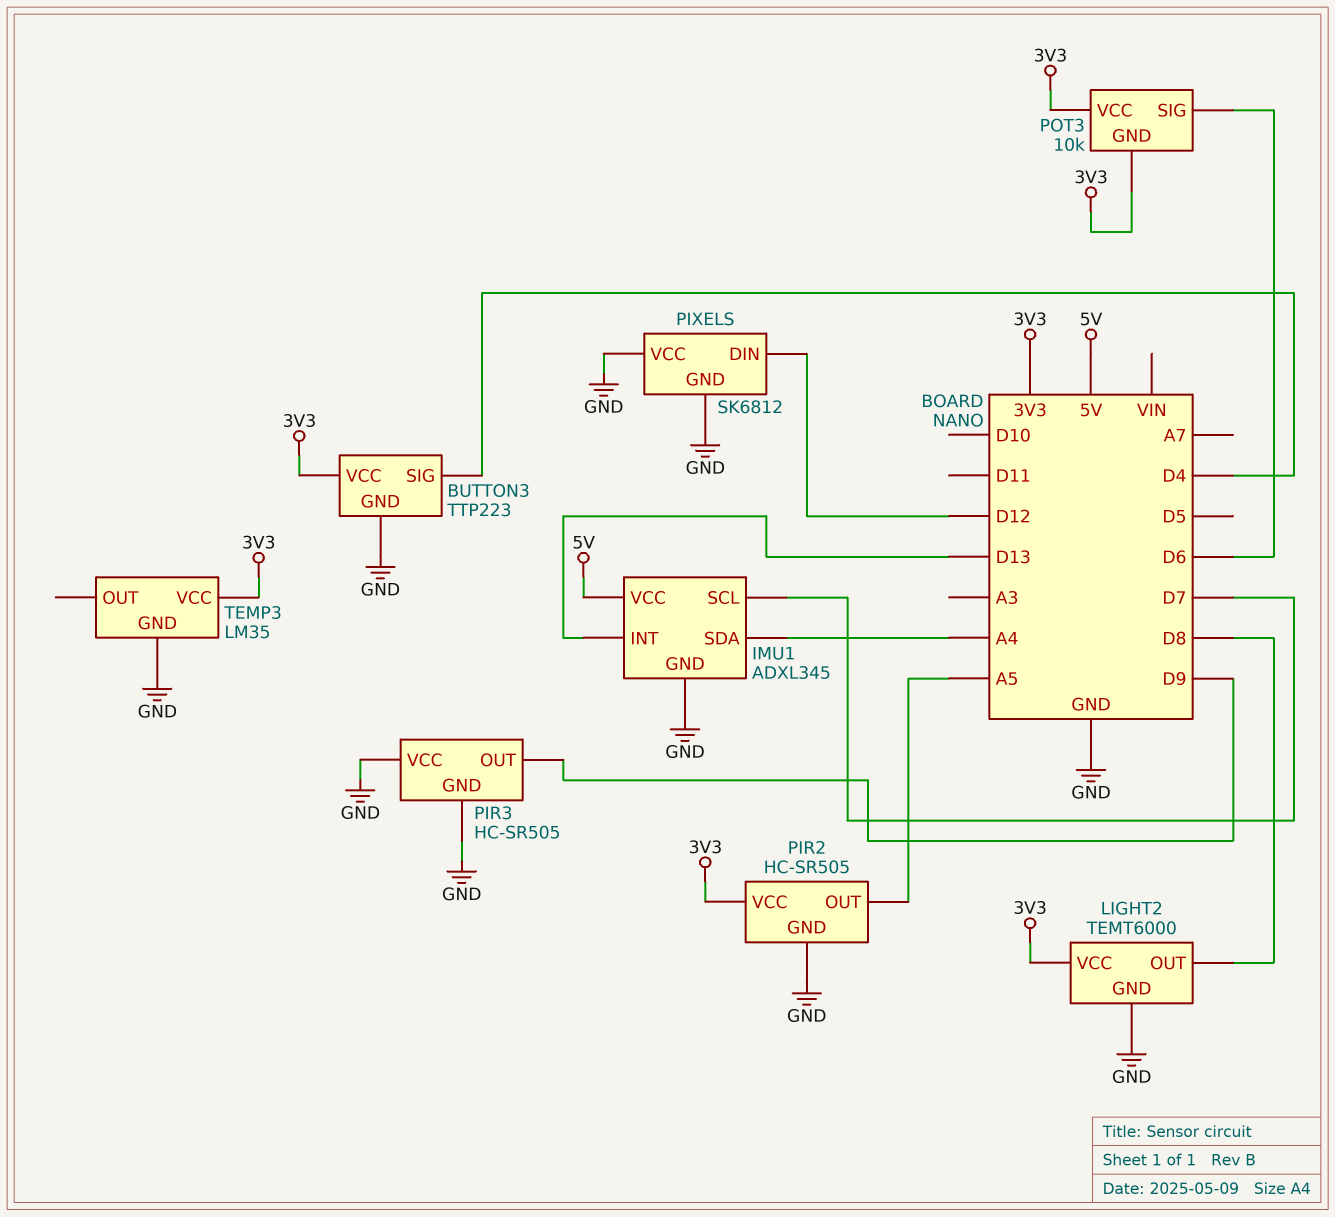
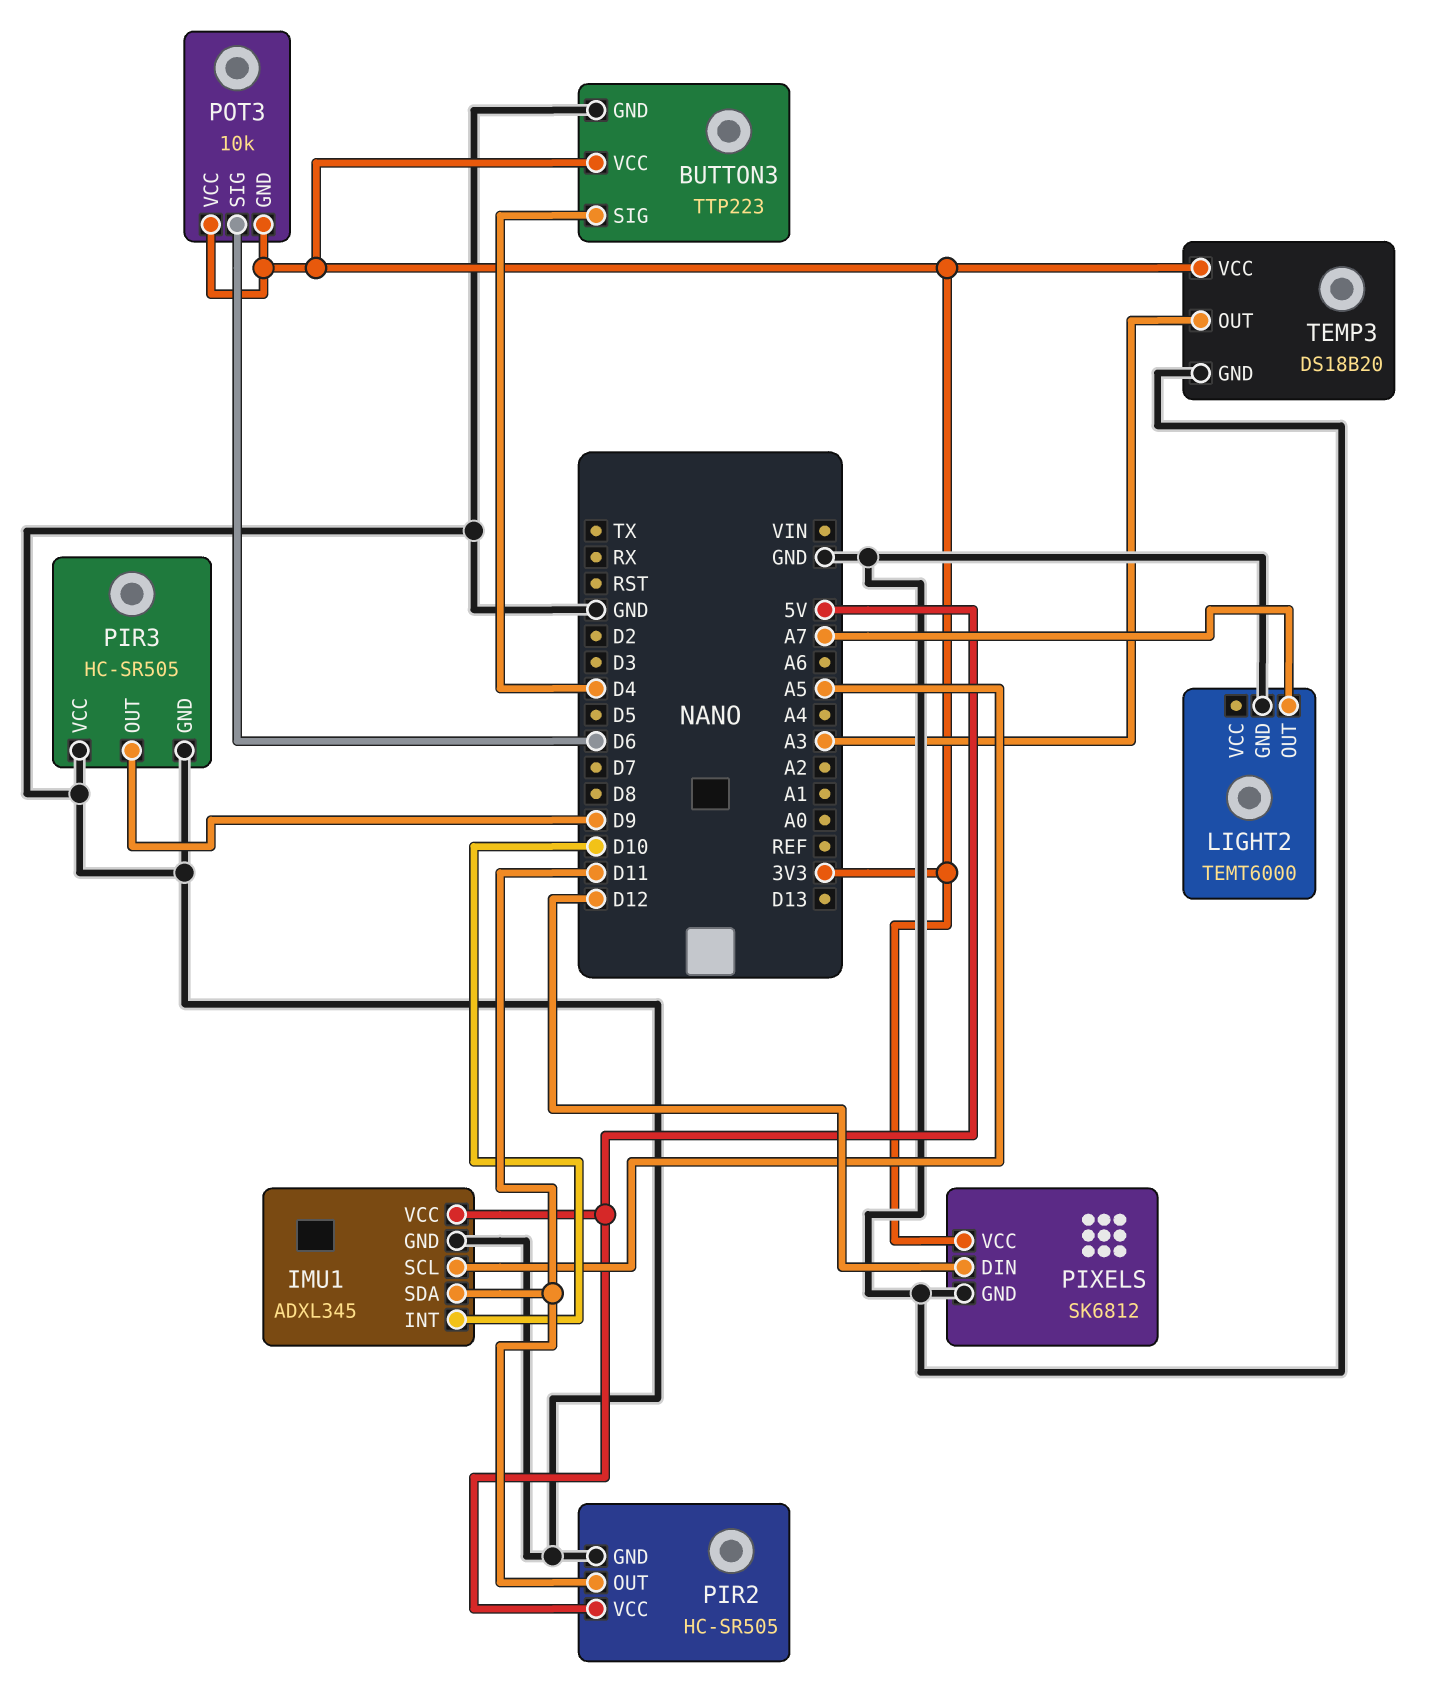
IMU1 pin INT: D13 -> D10
IMU1 pin SCL: D7 -> A5
IMU1 pin SDA: A4 -> D11
LIGHT2 pin OUT: D8 -> A7
LIGHT2 pin VCC: 3V3 -> none
PIR2 pin OUT: A5 -> D11
PIR2 pin VCC: 3V3 -> 5V
PIXELS pin VCC: GND -> 3V3
TEMP3: LM35 -> DS18B20
TEMP3 pin OUT: none -> A3

